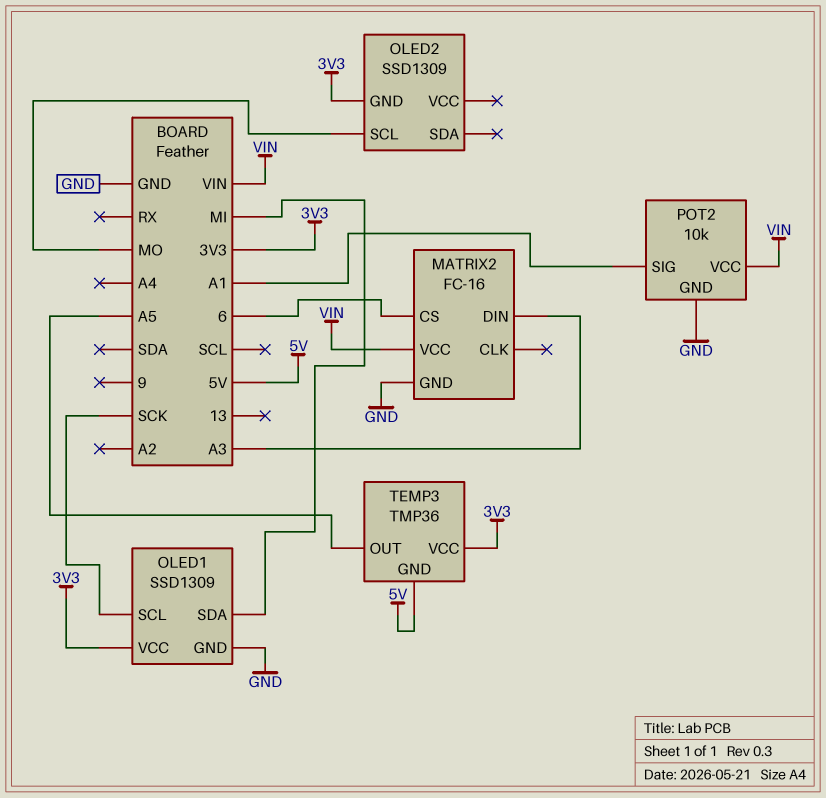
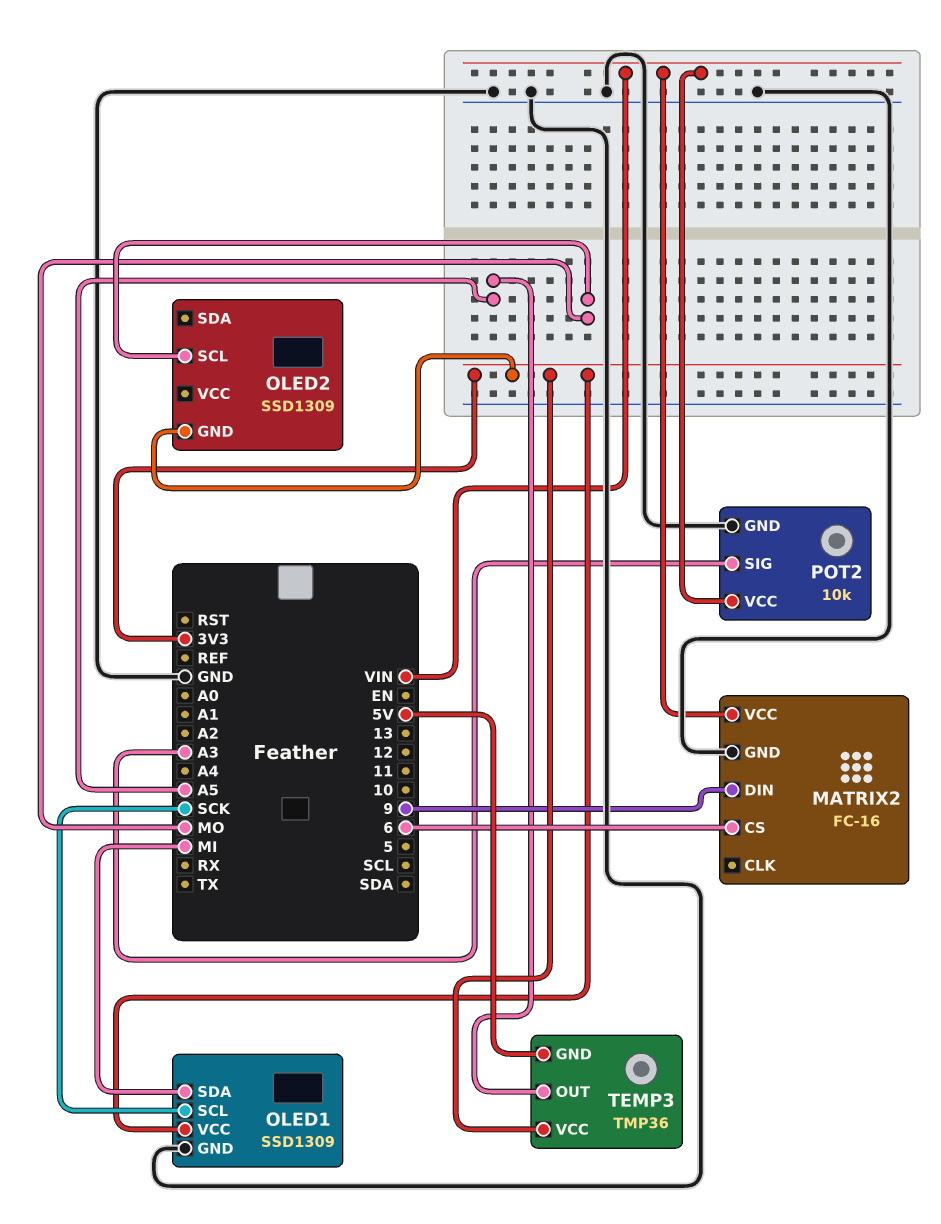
MATRIX2 pin DIN: A3 -> 9
POT2 pin SIG: A1 -> A3

